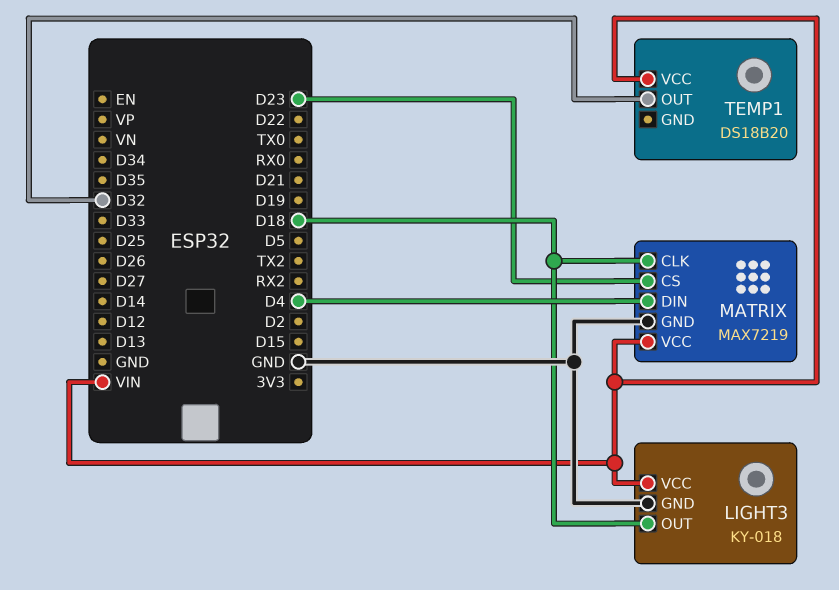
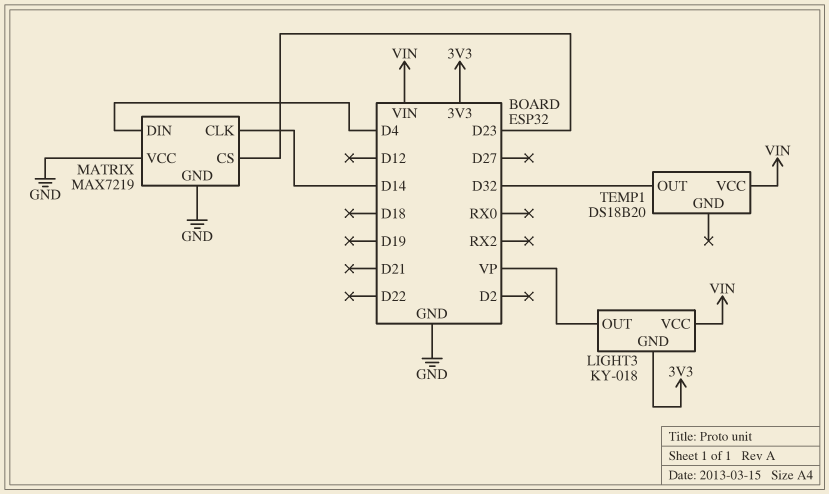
LIGHT3 pin GND: GND -> 3V3
LIGHT3 pin OUT: D18 -> VP
MATRIX pin CLK: D18 -> D14
MATRIX pin VCC: VIN -> GND

